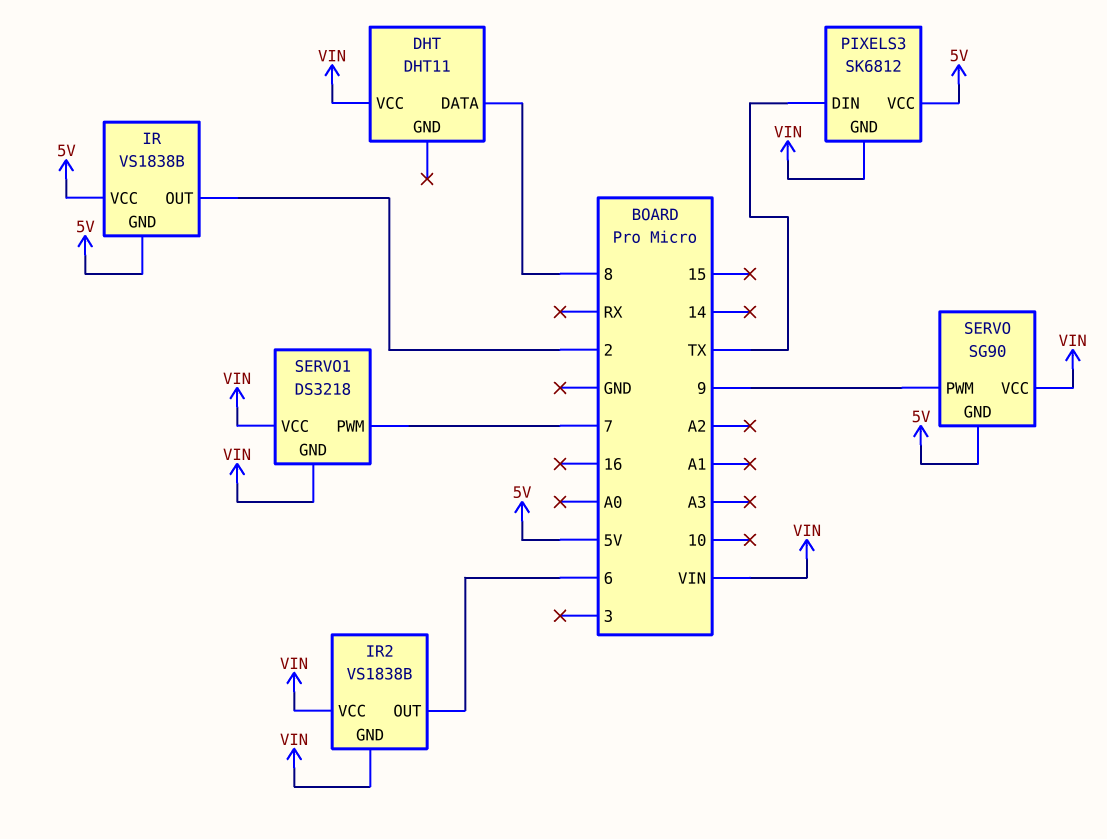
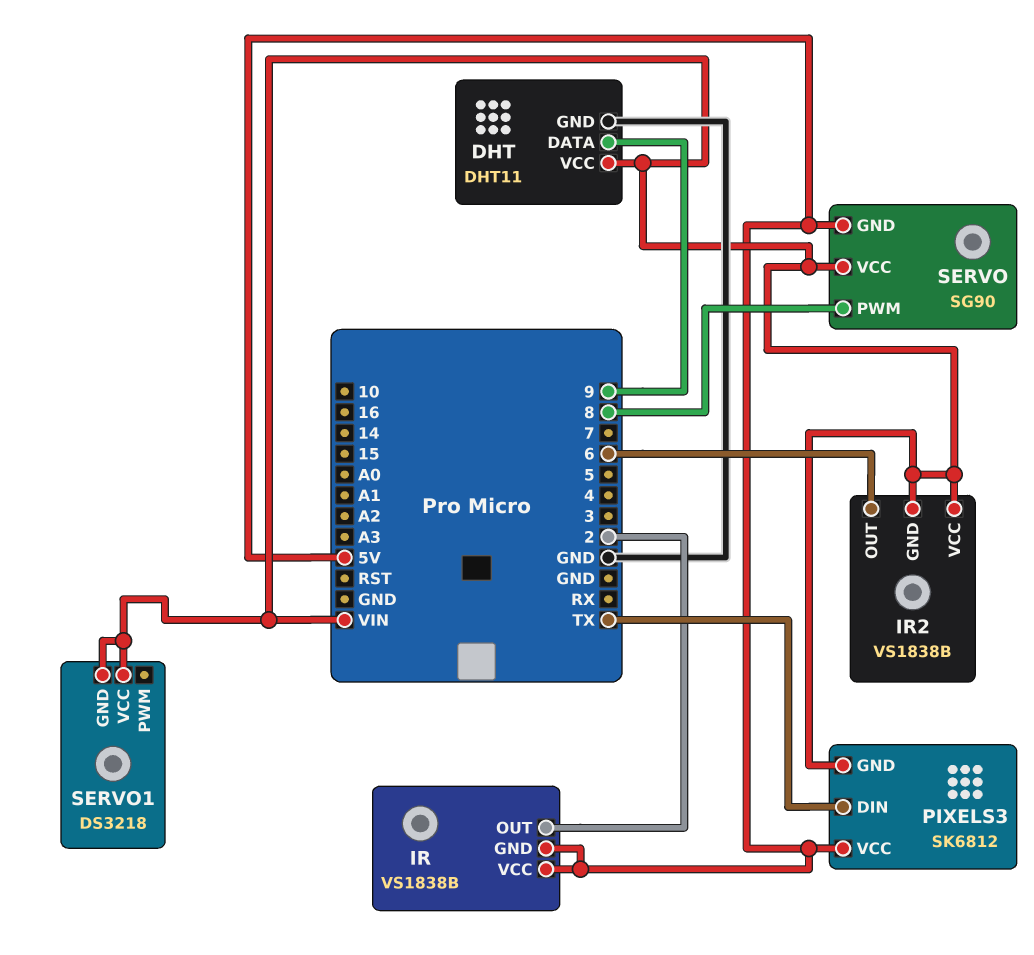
DHT pin DATA: 8 -> 9
DHT pin GND: none -> GND
SERVO pin PWM: 9 -> 8
SERVO1 pin PWM: 7 -> none

